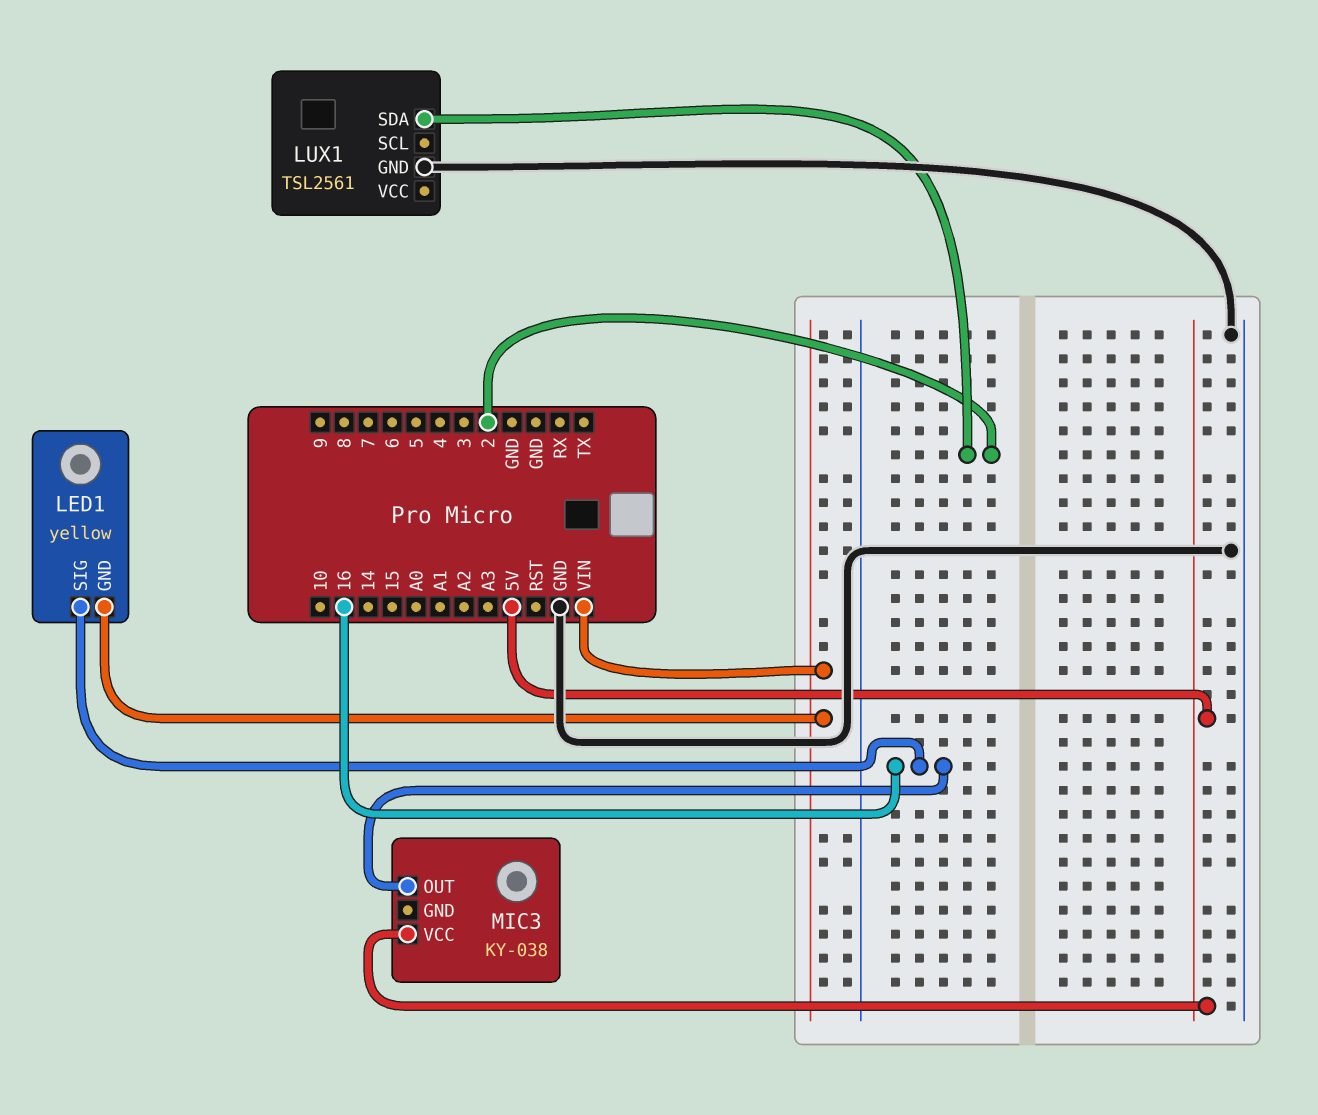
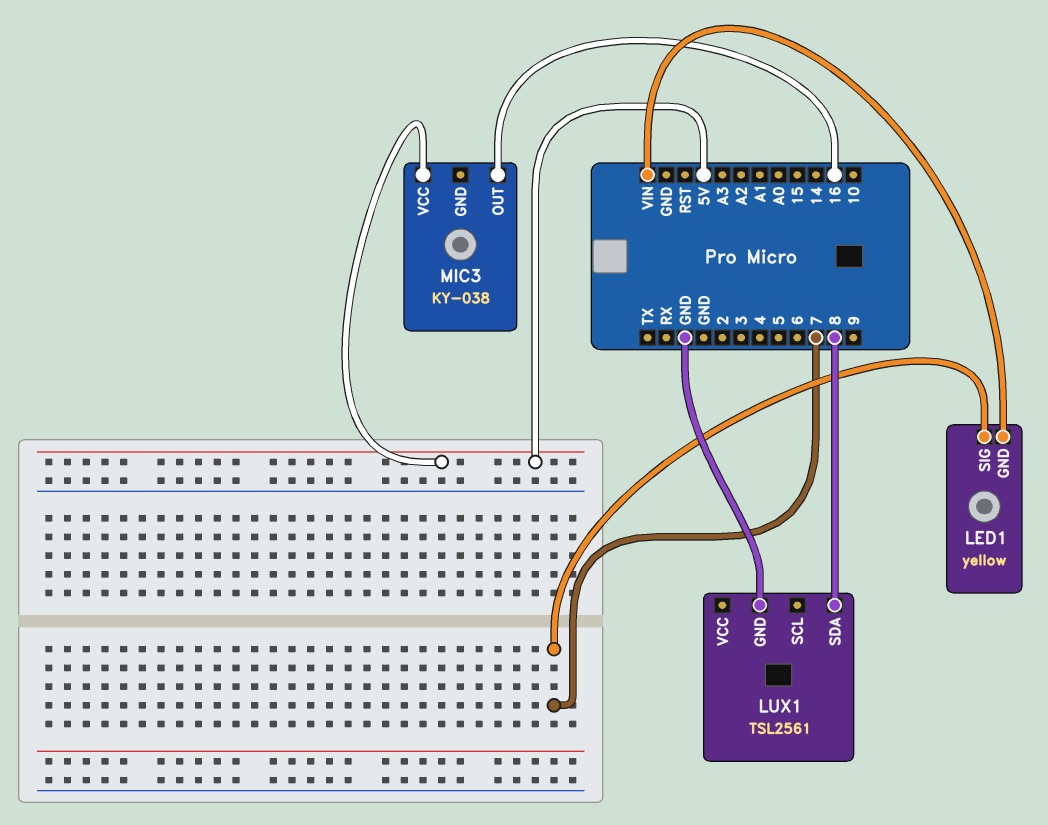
LED1 pin SIG: 16 -> 7
LUX1 pin SDA: 2 -> 8

